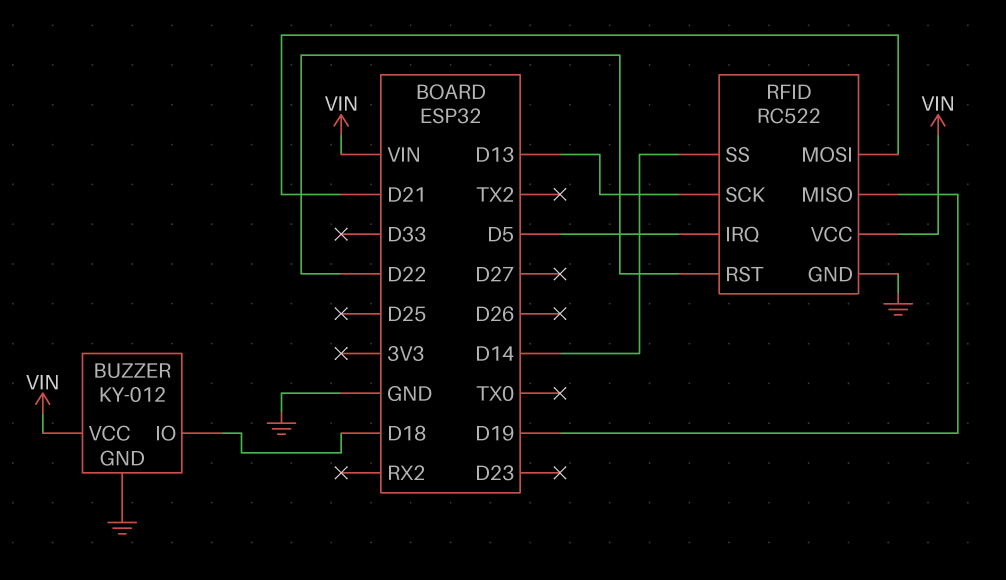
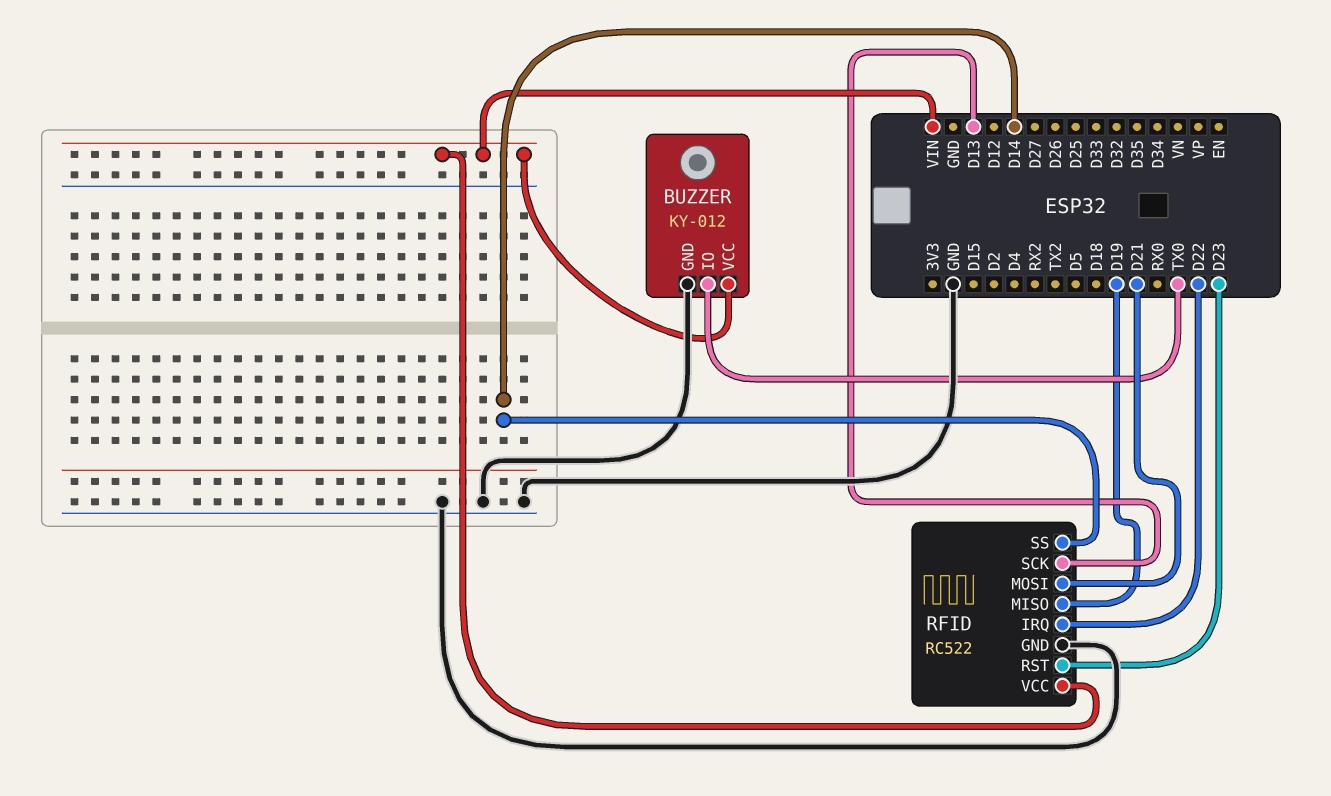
BUZZER pin IO: D18 -> TX0
RFID pin IRQ: D5 -> D22
RFID pin RST: D22 -> D23

